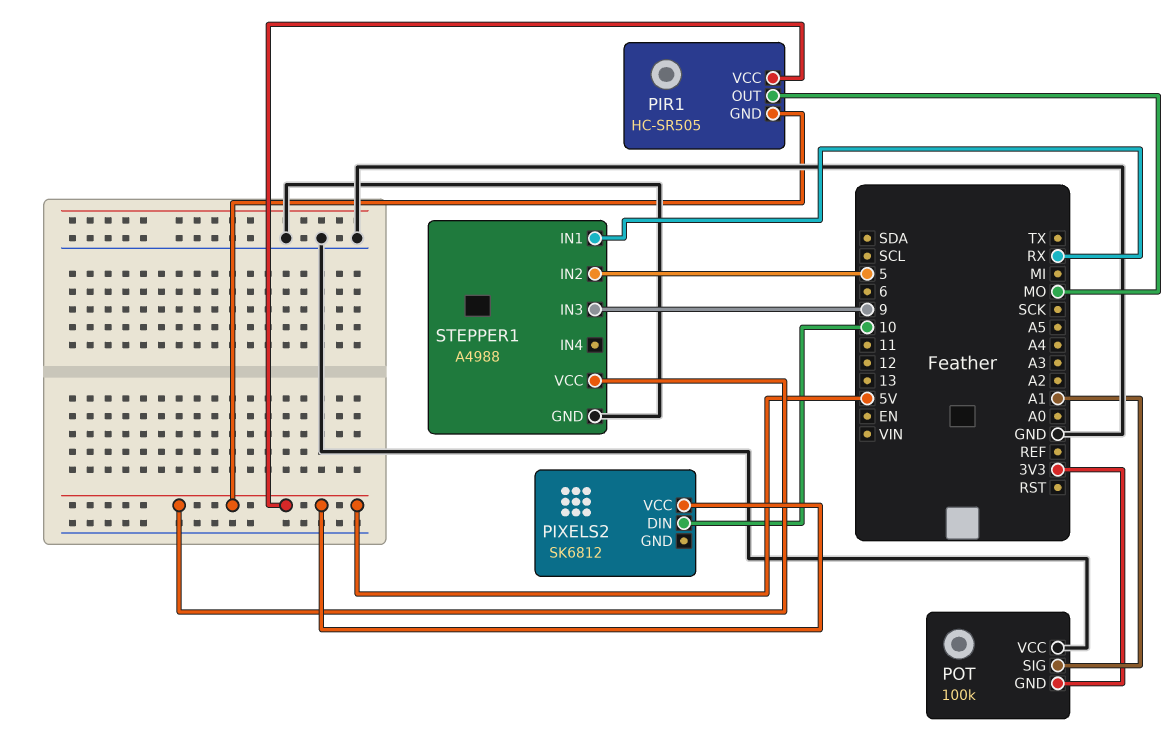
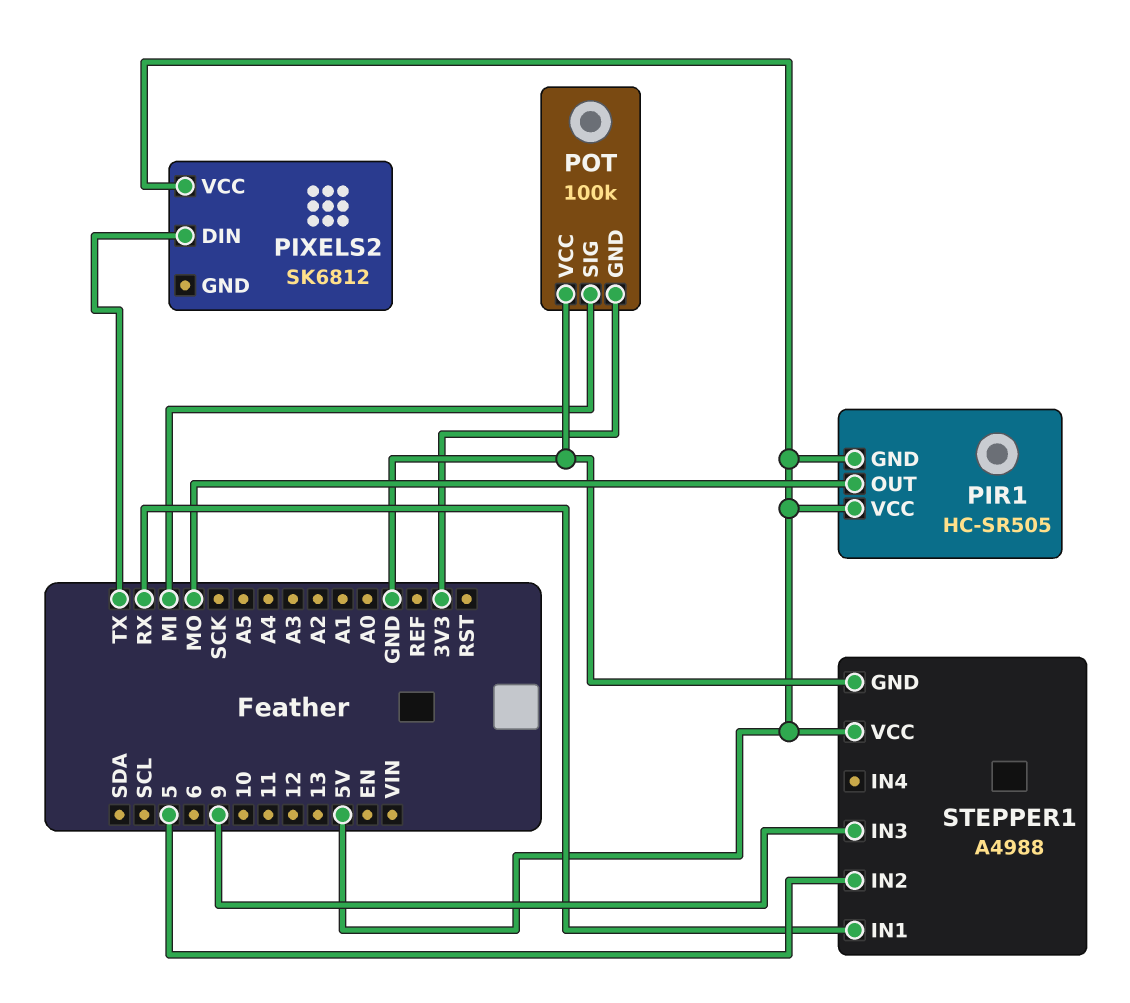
PIXELS2 pin DIN: 10 -> TX
POT pin SIG: A1 -> MI

